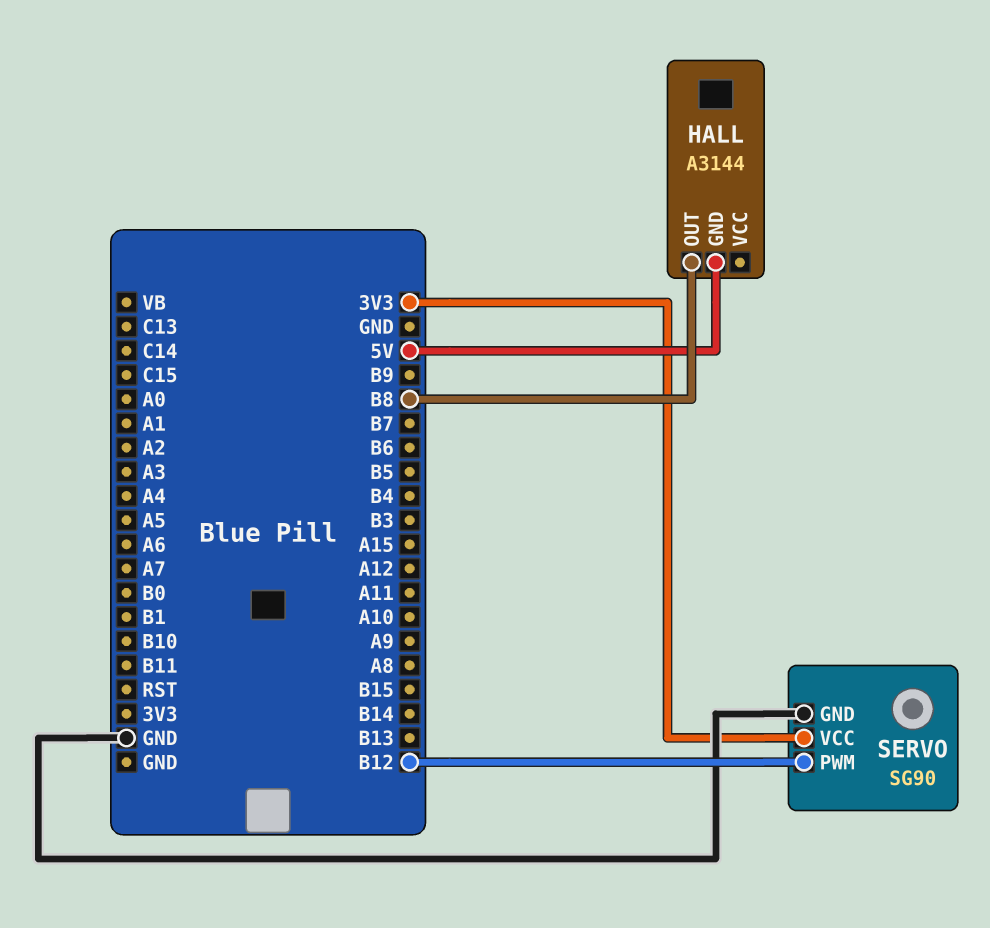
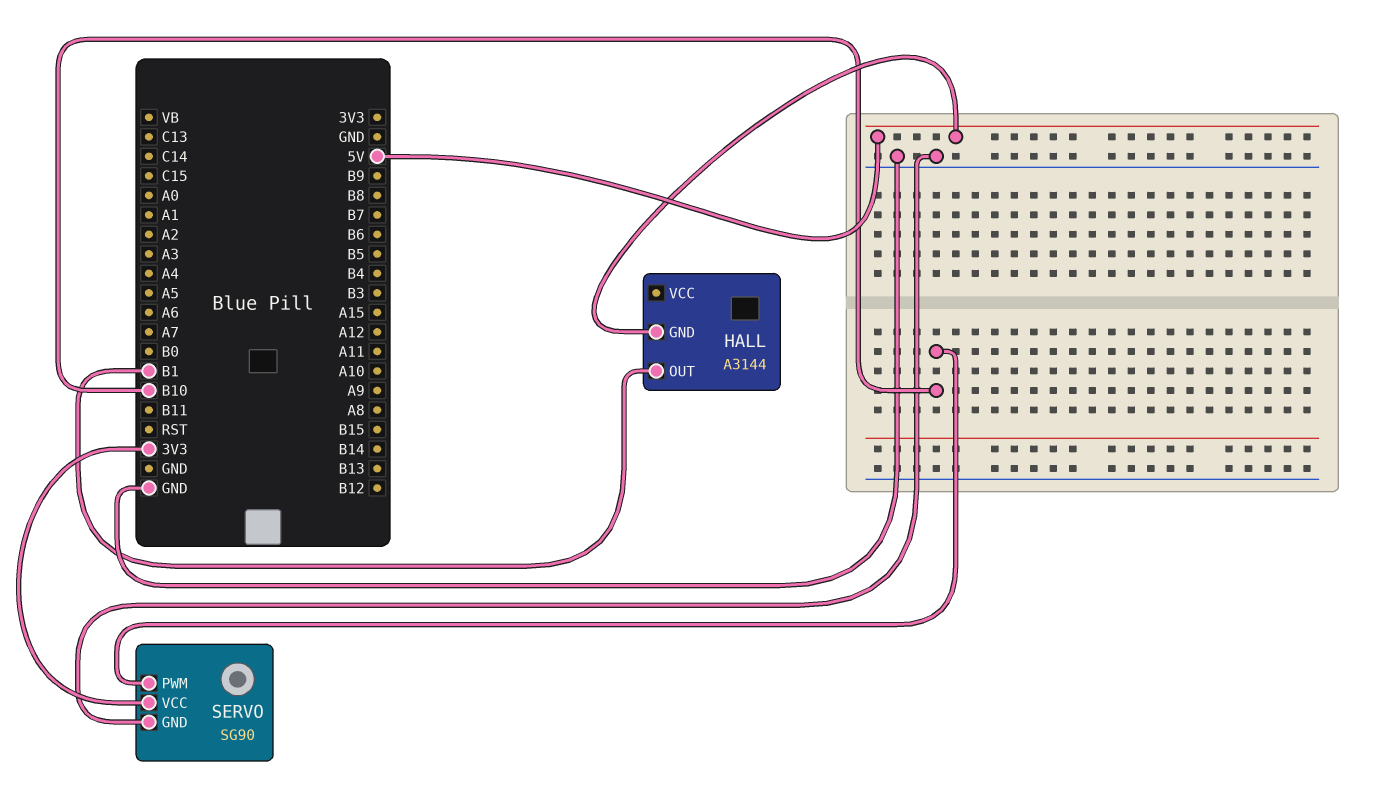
HALL pin OUT: B8 -> B1
SERVO pin PWM: B12 -> B10

